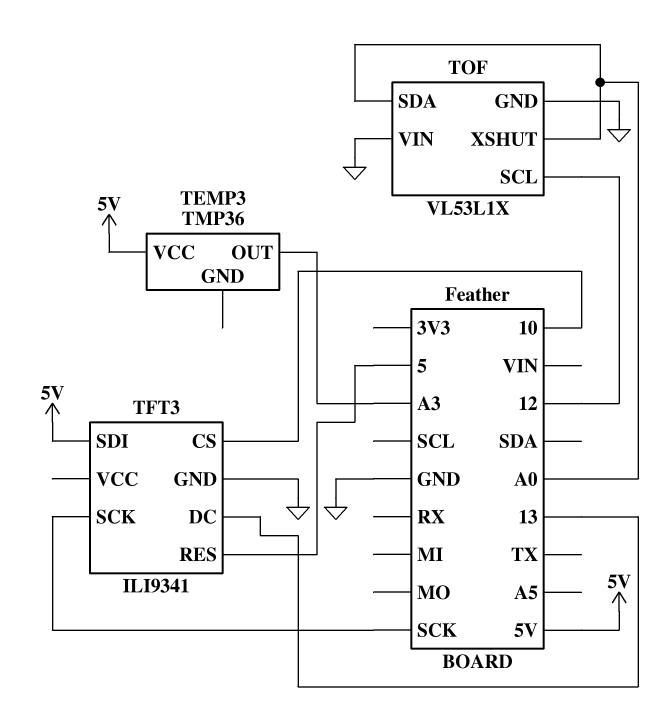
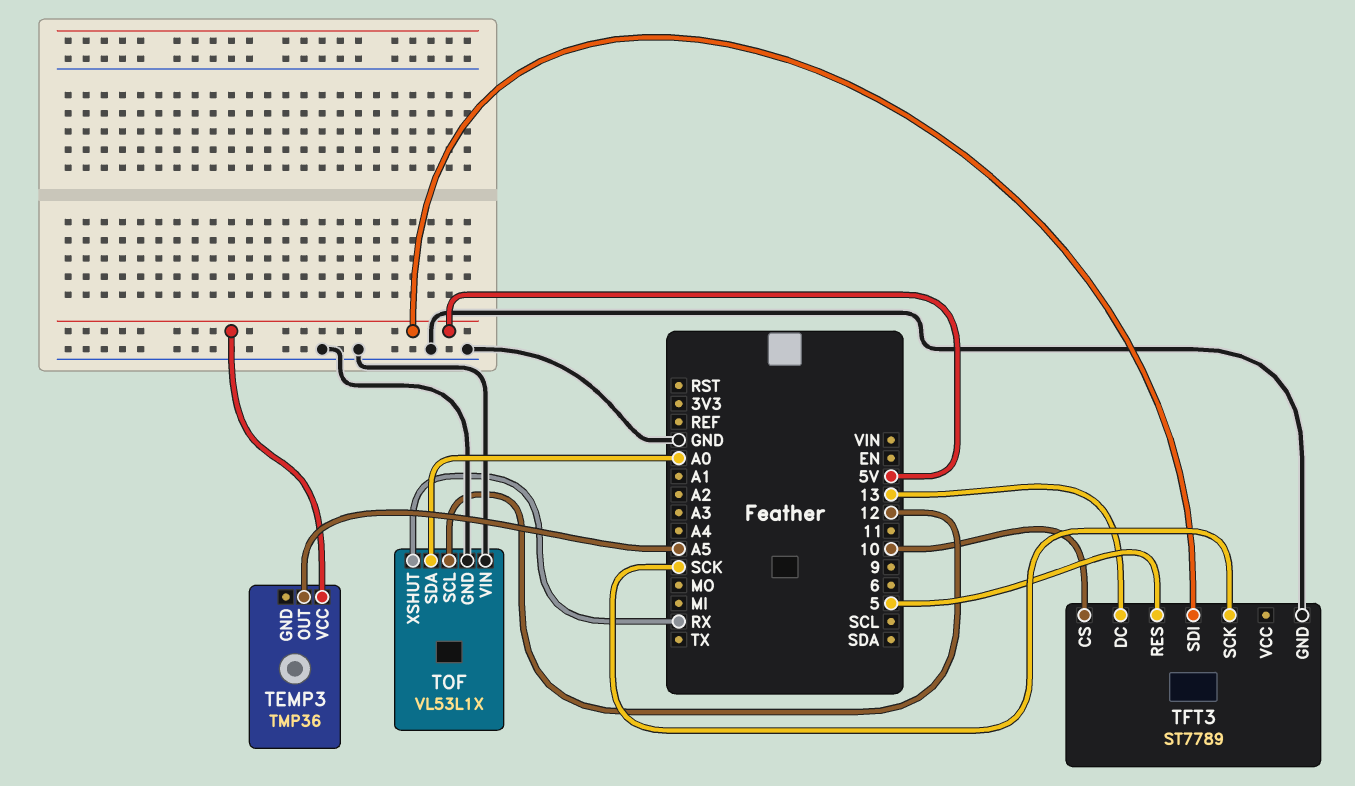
TEMP3 pin OUT: A3 -> A5
TFT3: ILI9341 -> ST7789
TOF pin XSHUT: A0 -> RX

